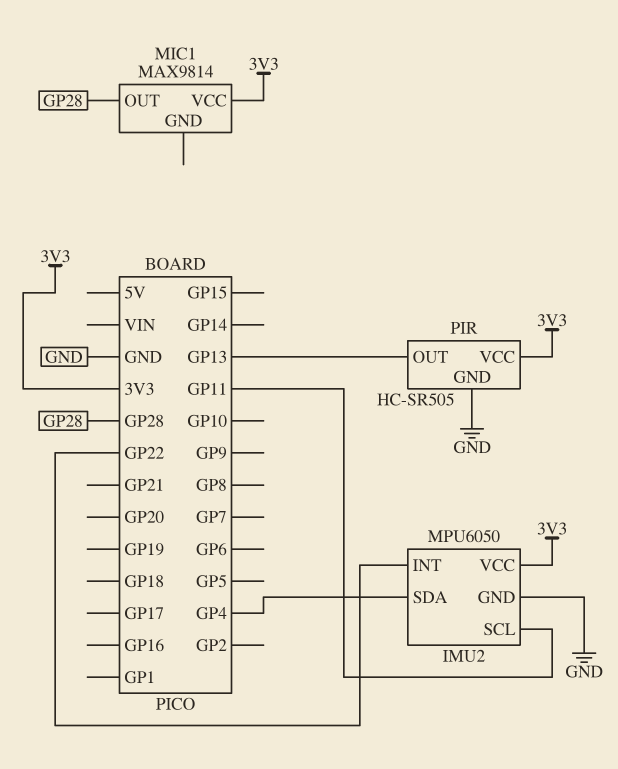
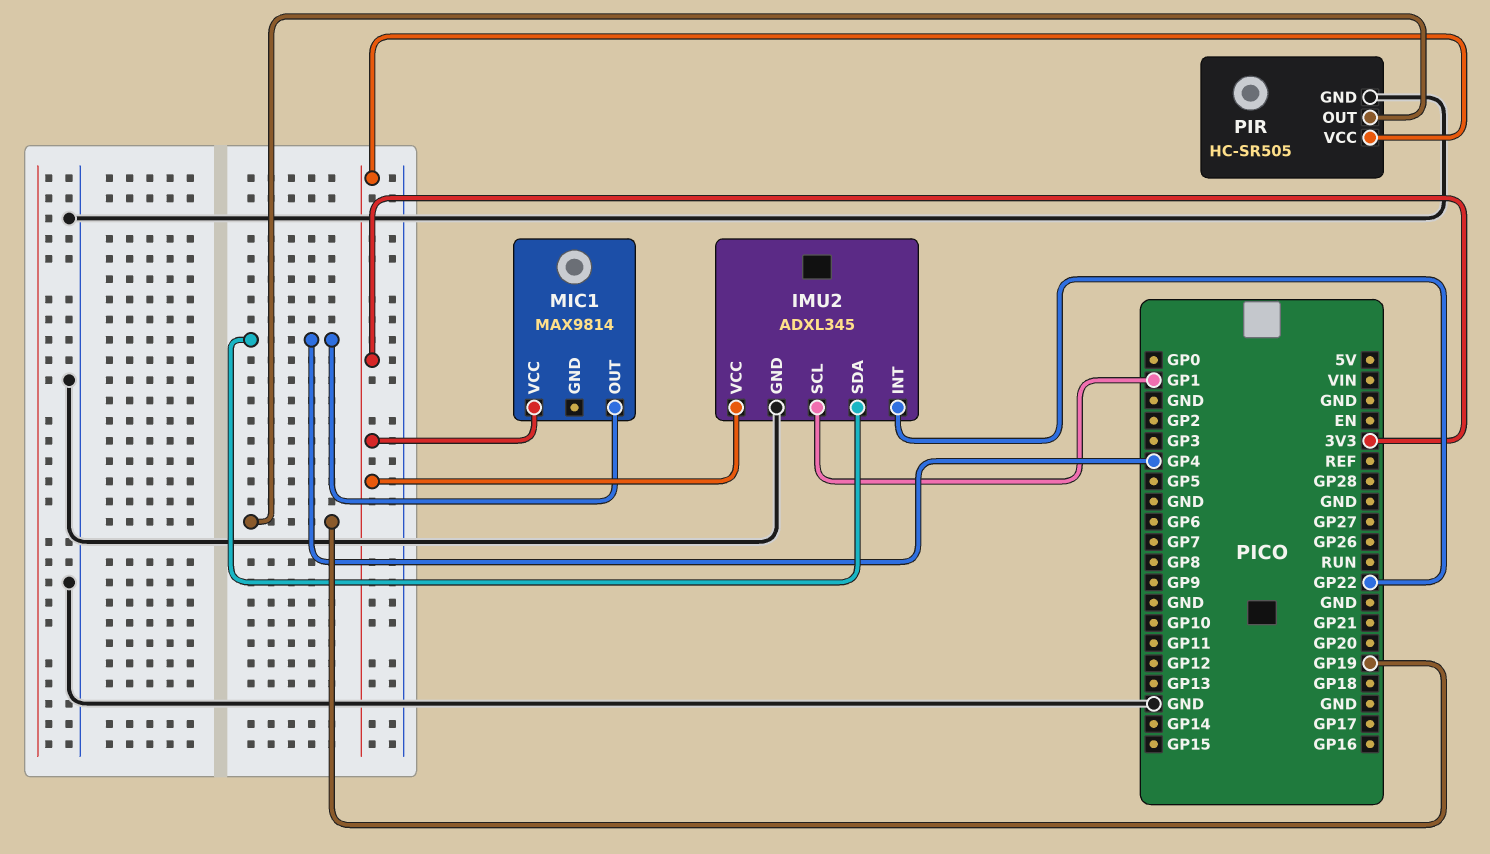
IMU2: MPU6050 -> ADXL345
IMU2 pin SCL: GP11 -> GP1
MIC1 pin OUT: GP28 -> GP4
PIR pin OUT: GP13 -> GP19

